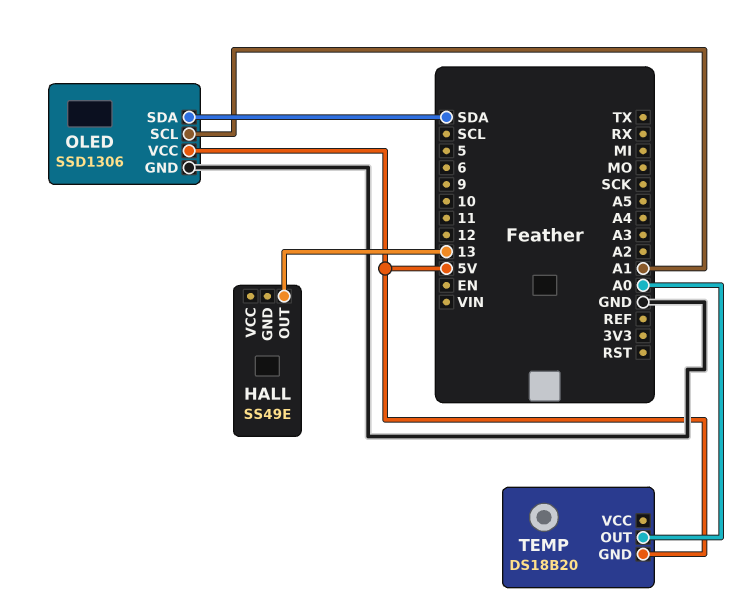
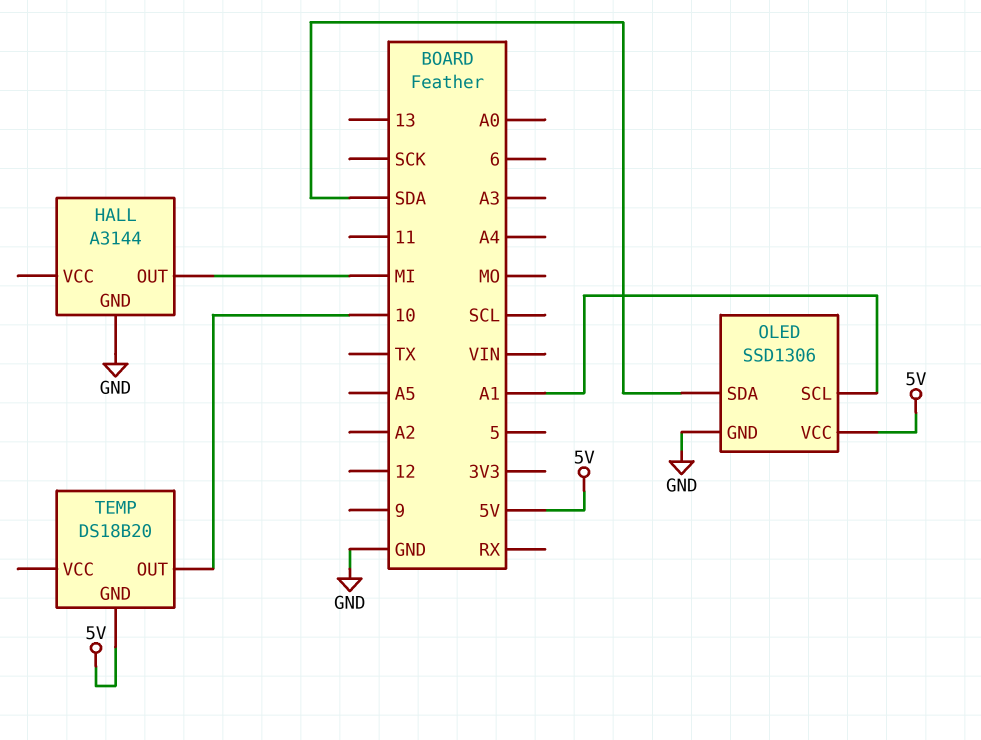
HALL: SS49E -> A3144
HALL pin GND: none -> GND
HALL pin OUT: 13 -> MI
TEMP pin OUT: A0 -> 10

